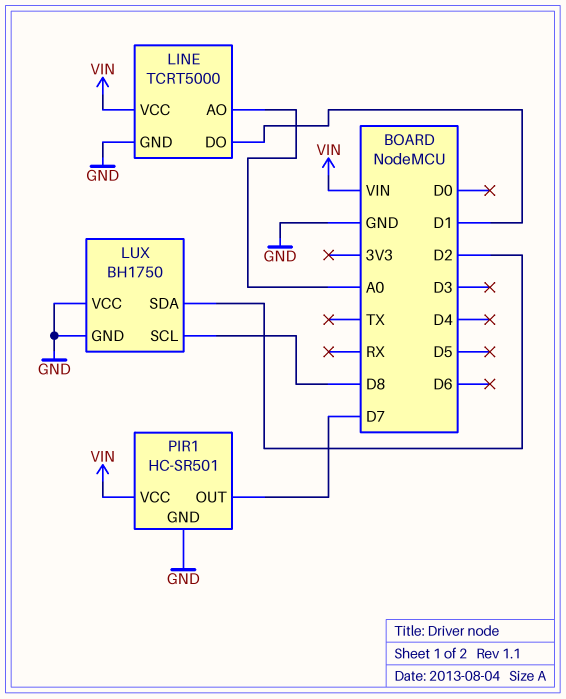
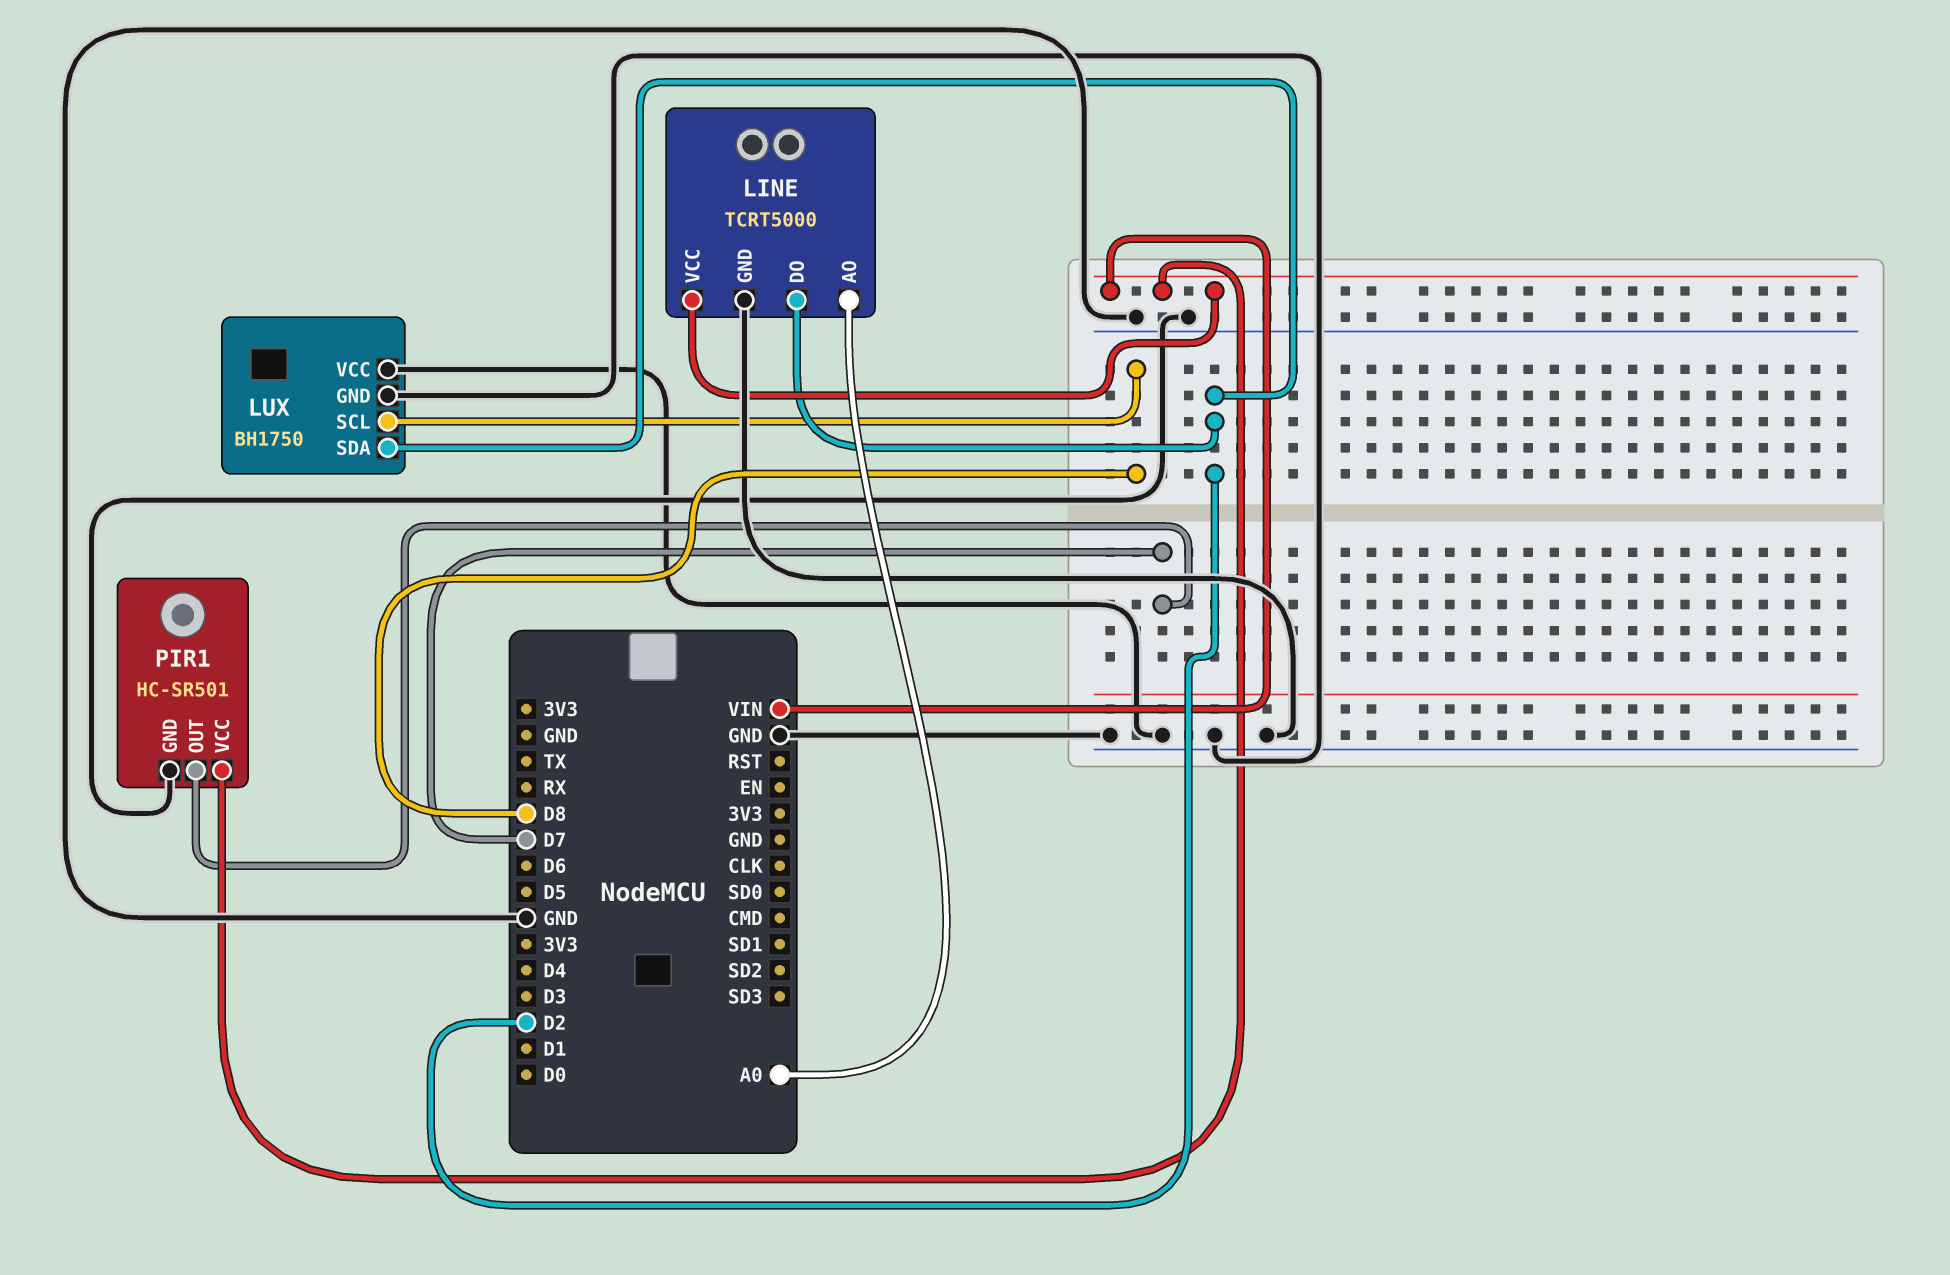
LINE pin DO: D1 -> D2

